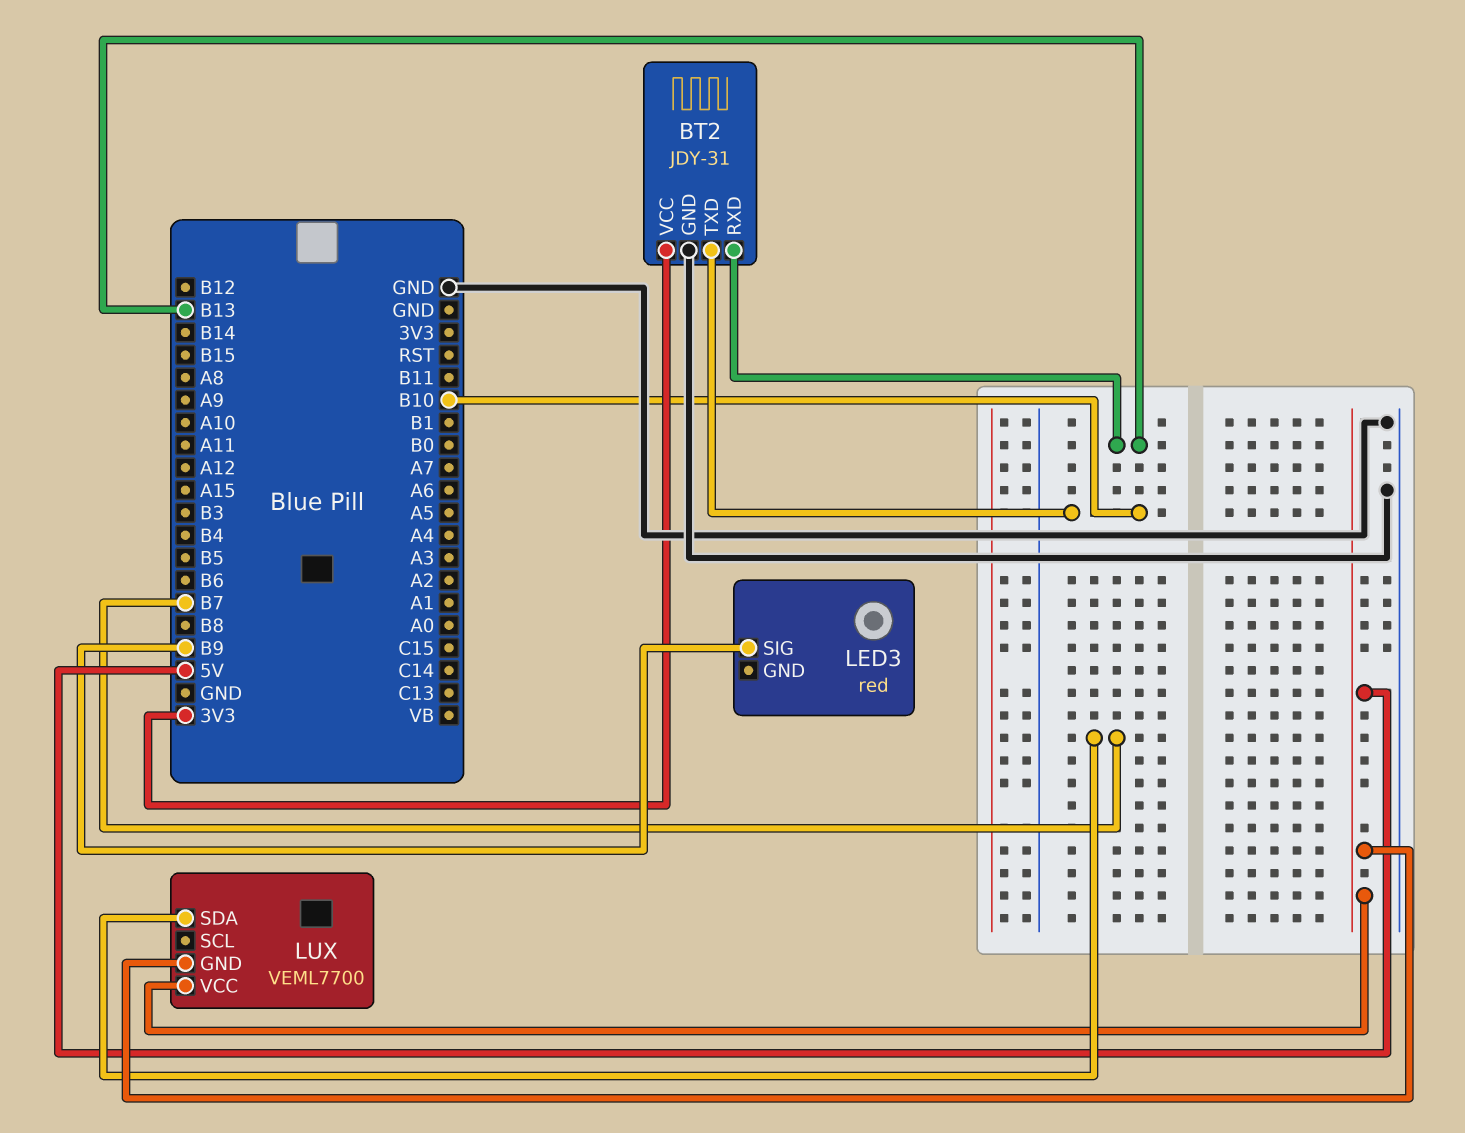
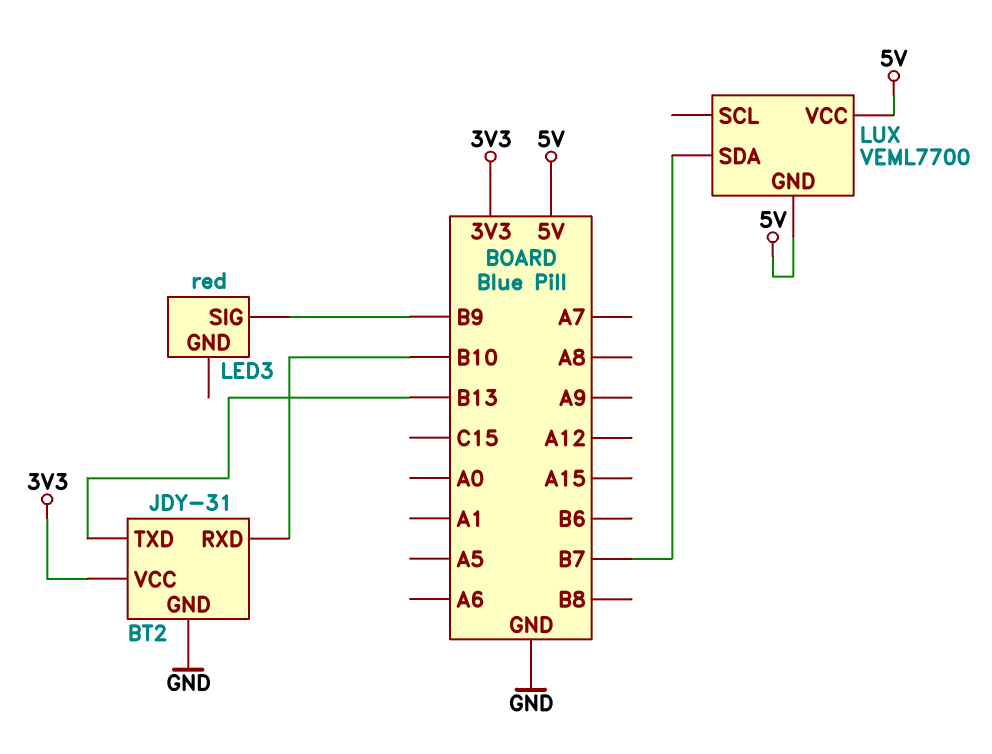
BT2 pin RXD: B13 -> B10
BT2 pin TXD: B10 -> B13

